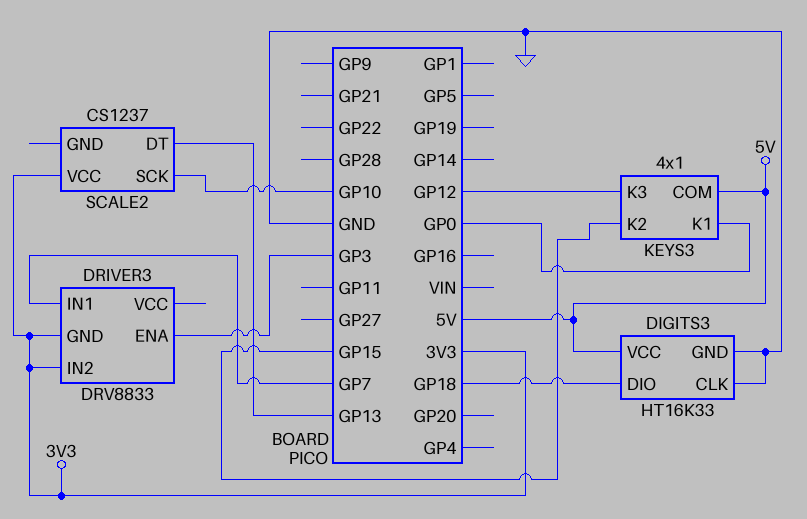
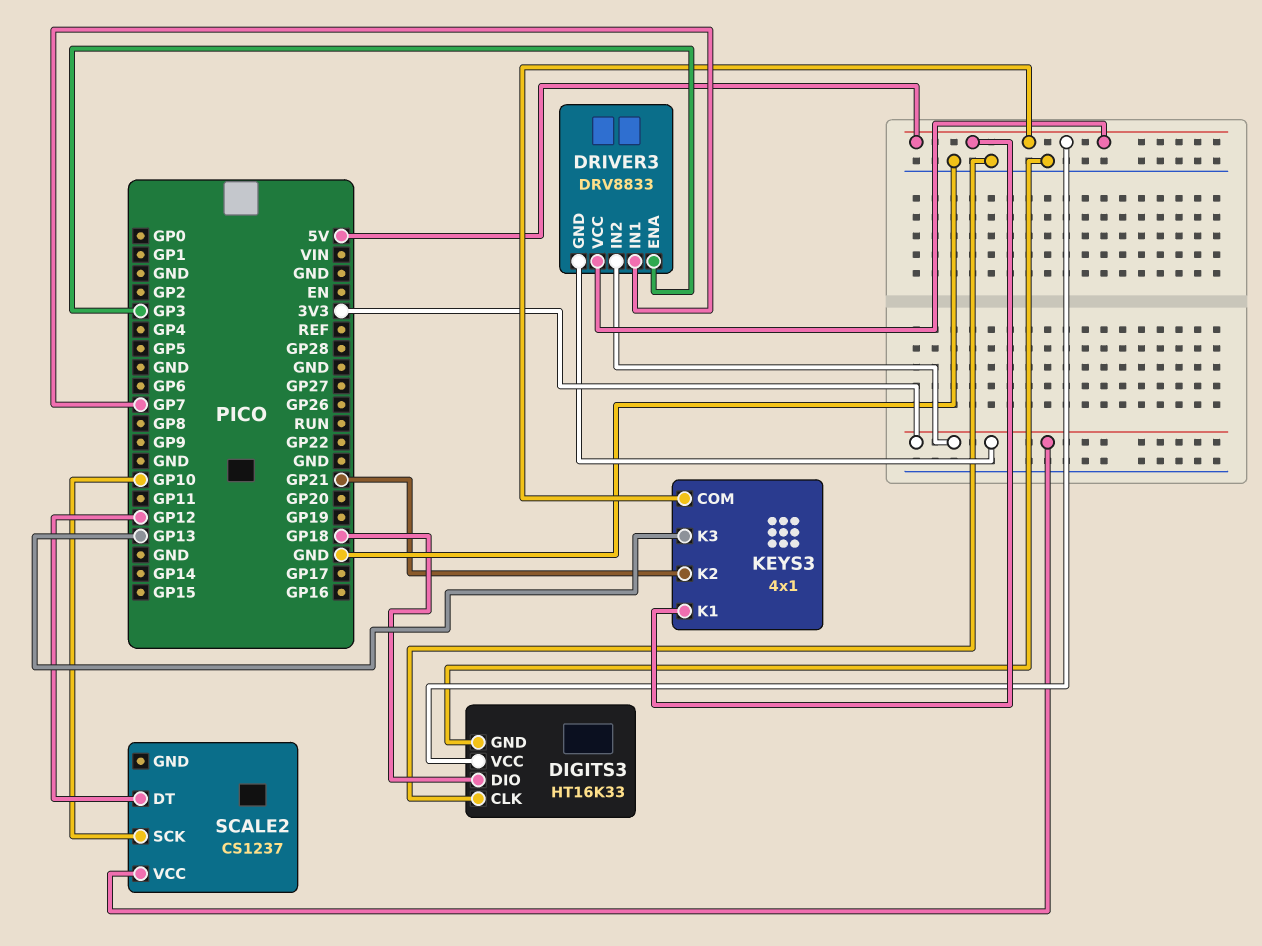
DRIVER3 pin VCC: none -> 5V
KEYS3 pin K1: GP0 -> 5V
KEYS3 pin K2: GP15 -> GP21
KEYS3 pin K3: GP12 -> GP13
SCALE2 pin DT: GP13 -> GP12

